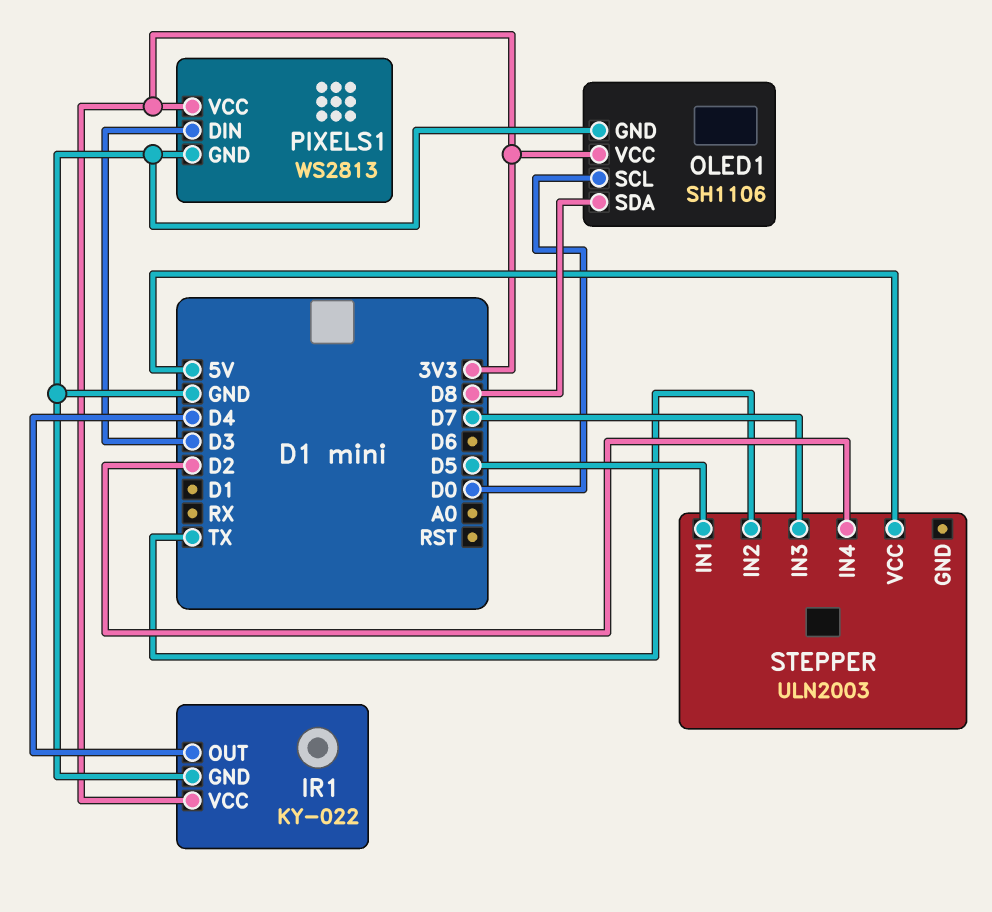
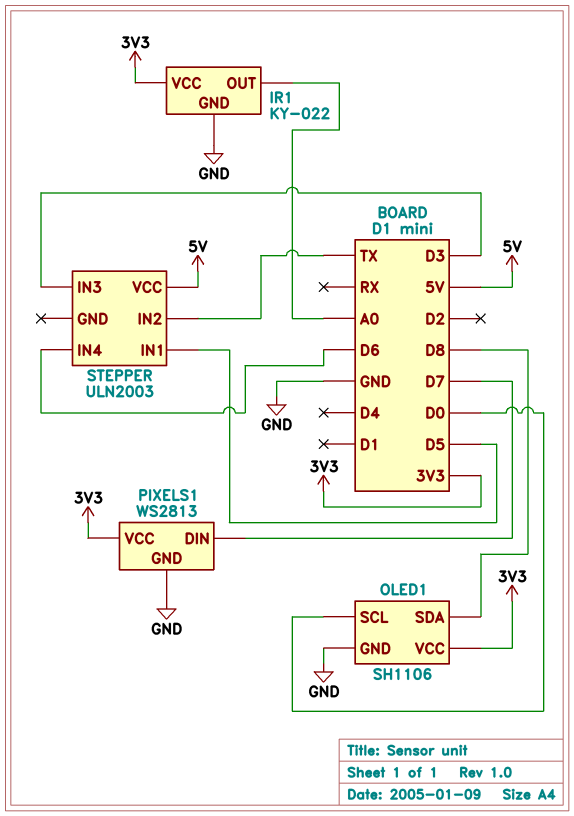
IR1 pin OUT: D4 -> A0
PIXELS1 pin DIN: D3 -> D7
STEPPER pin IN3: D7 -> D3
STEPPER pin IN4: D2 -> D6

